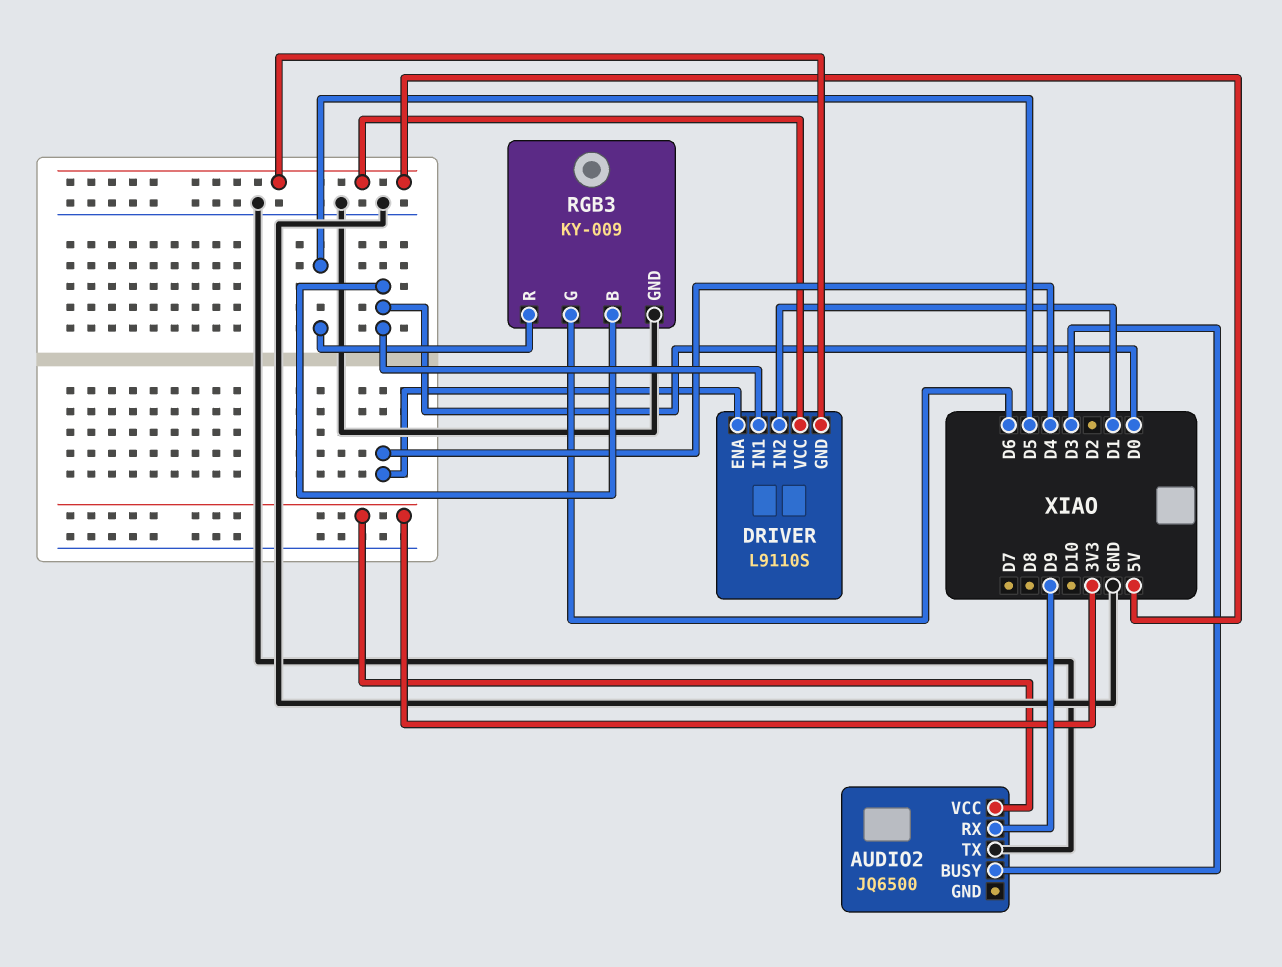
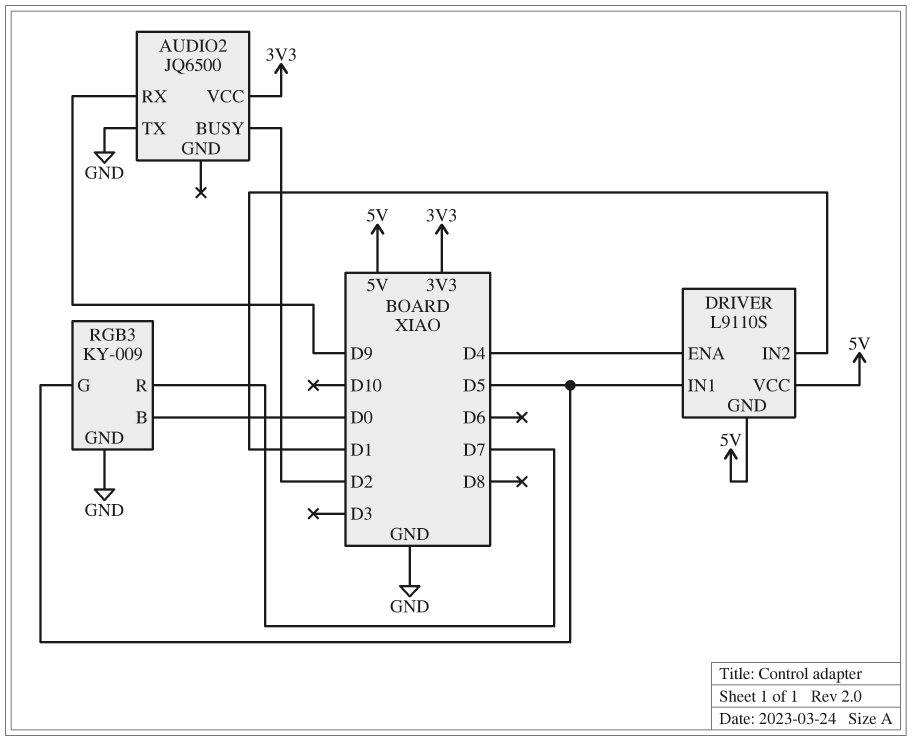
AUDIO2 pin BUSY: D3 -> D2
DRIVER pin IN1: D0 -> D5
RGB3 pin G: D6 -> D5
RGB3 pin R: D5 -> D7

